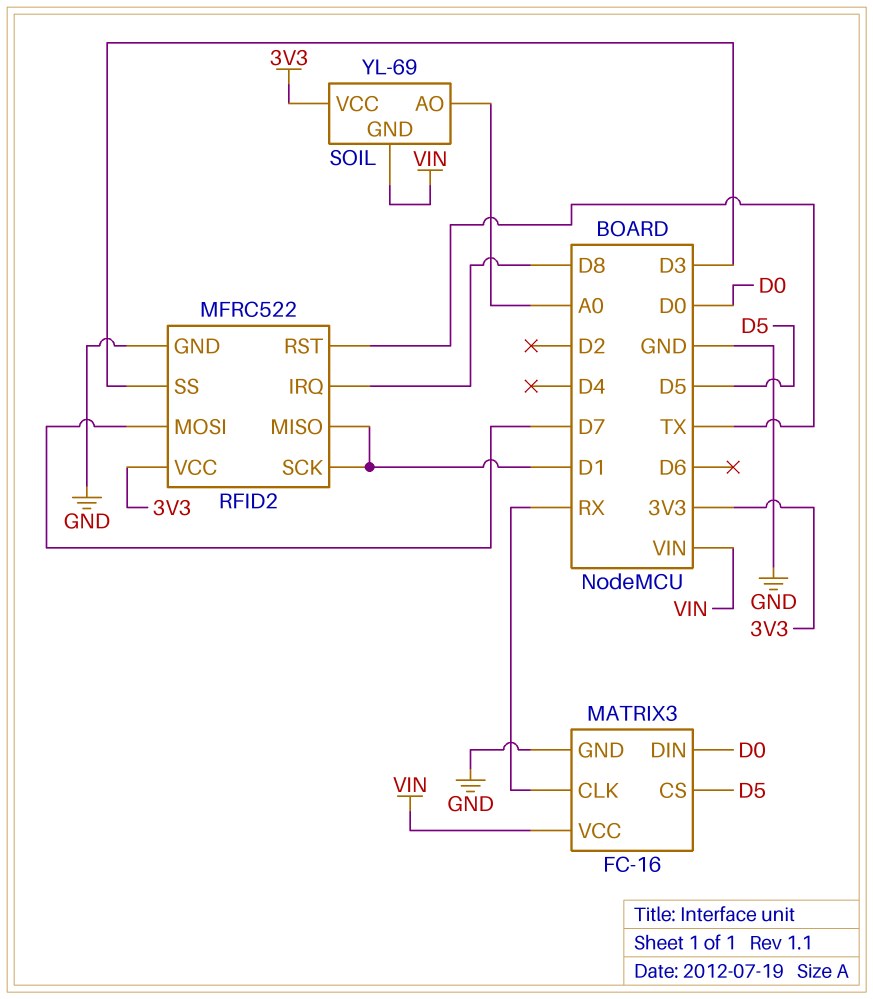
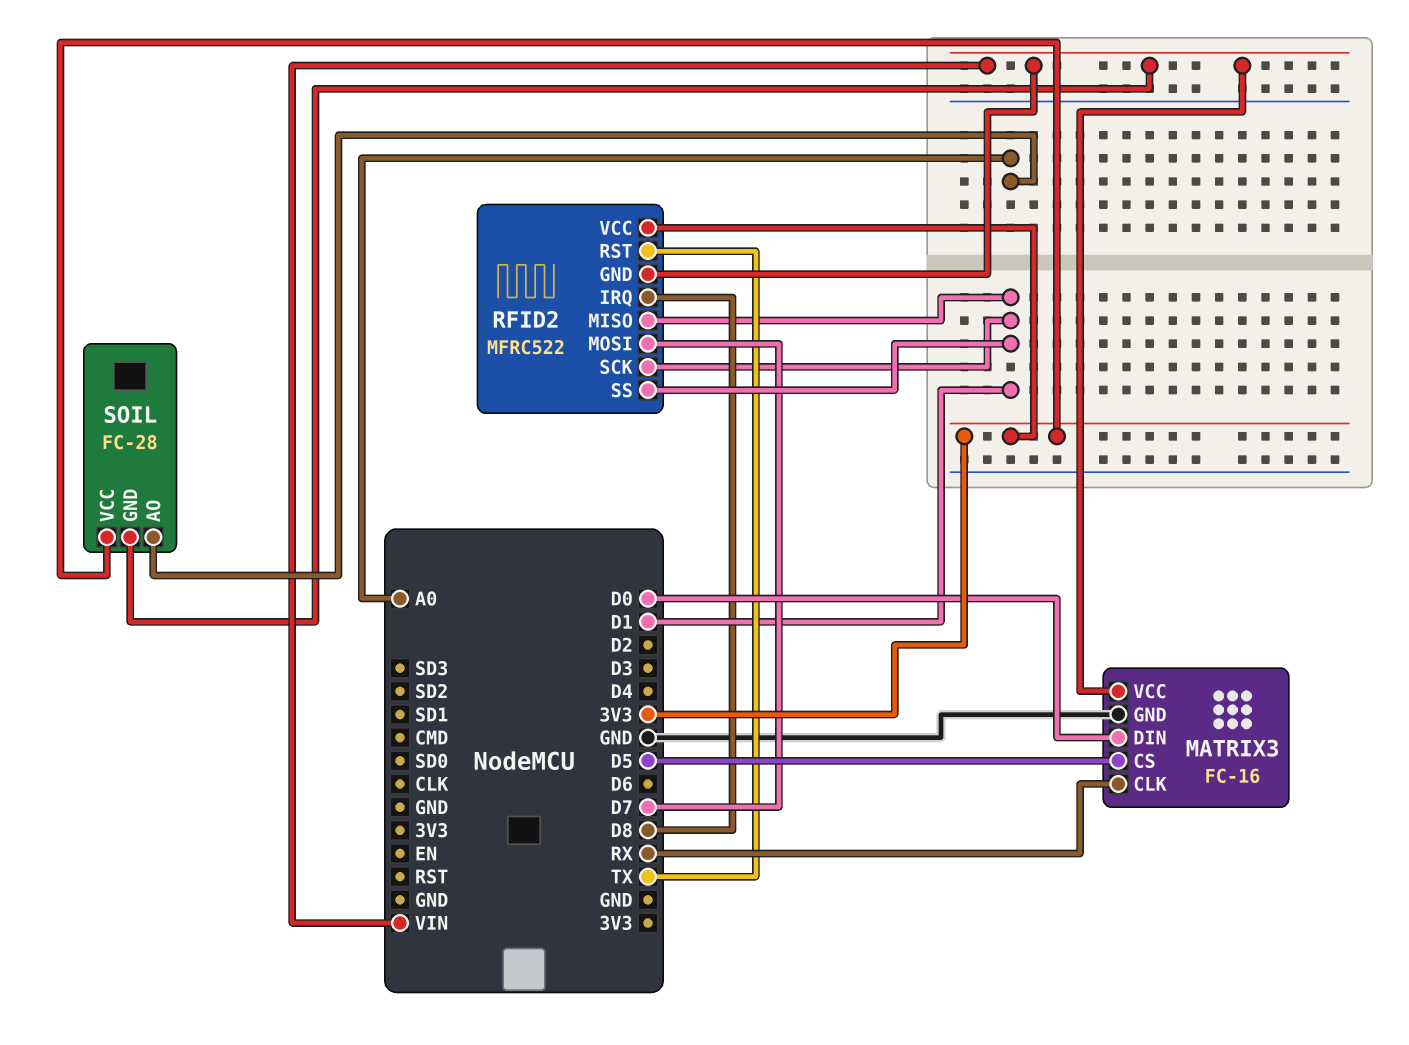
RFID2 pin GND: GND -> VIN
RFID2 pin SS: D3 -> D1
SOIL: YL-69 -> FC-28

